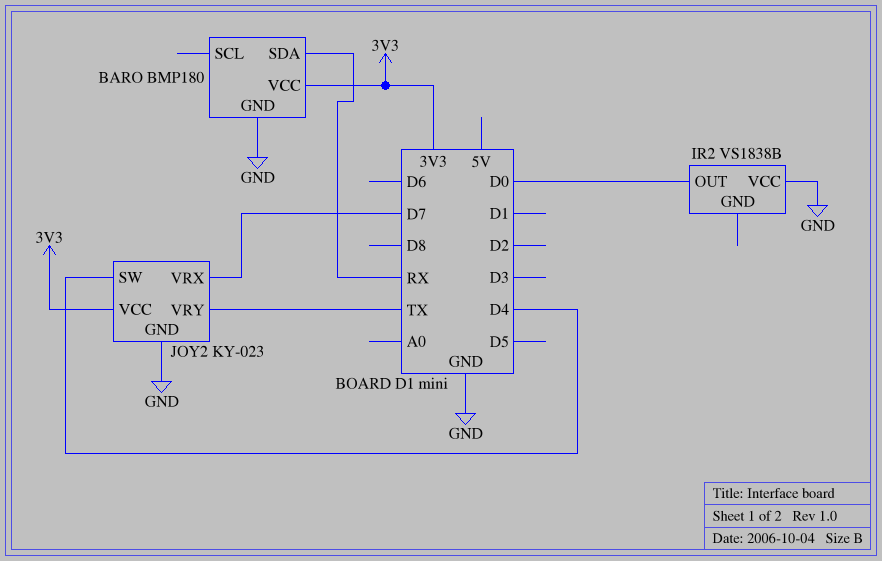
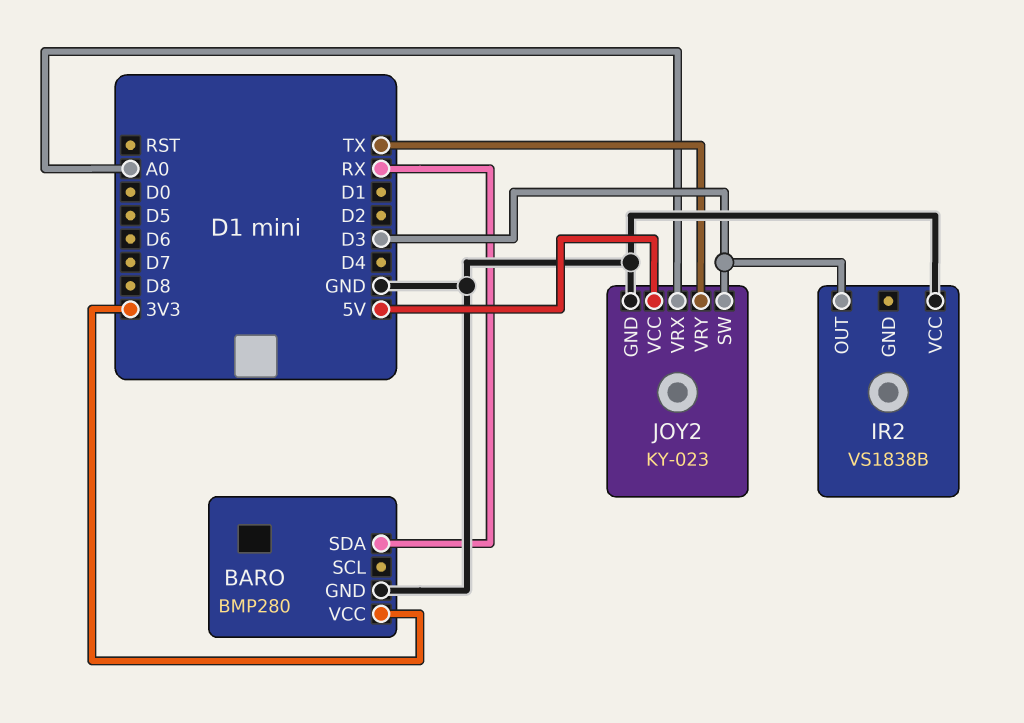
BARO: BMP180 -> BMP280
IR2 pin OUT: D0 -> D3
JOY2 pin SW: D4 -> D3
JOY2 pin VCC: 3V3 -> 5V
JOY2 pin VRX: D7 -> A0

